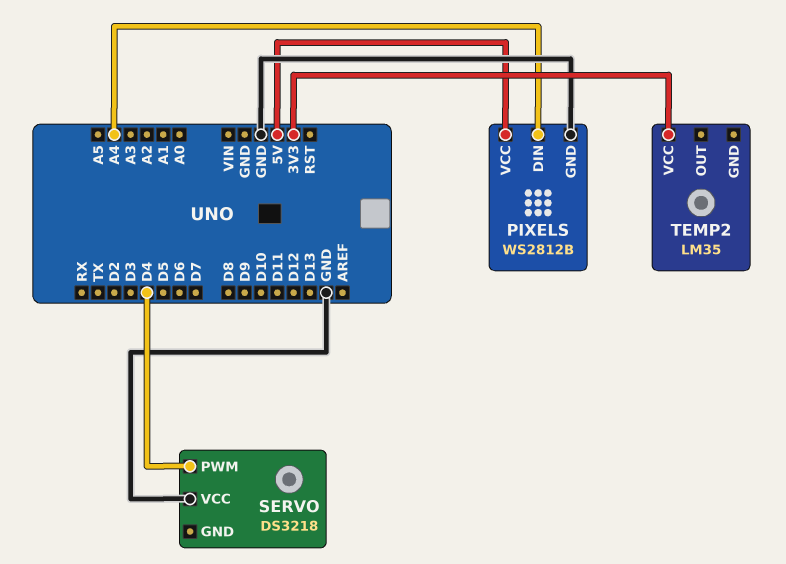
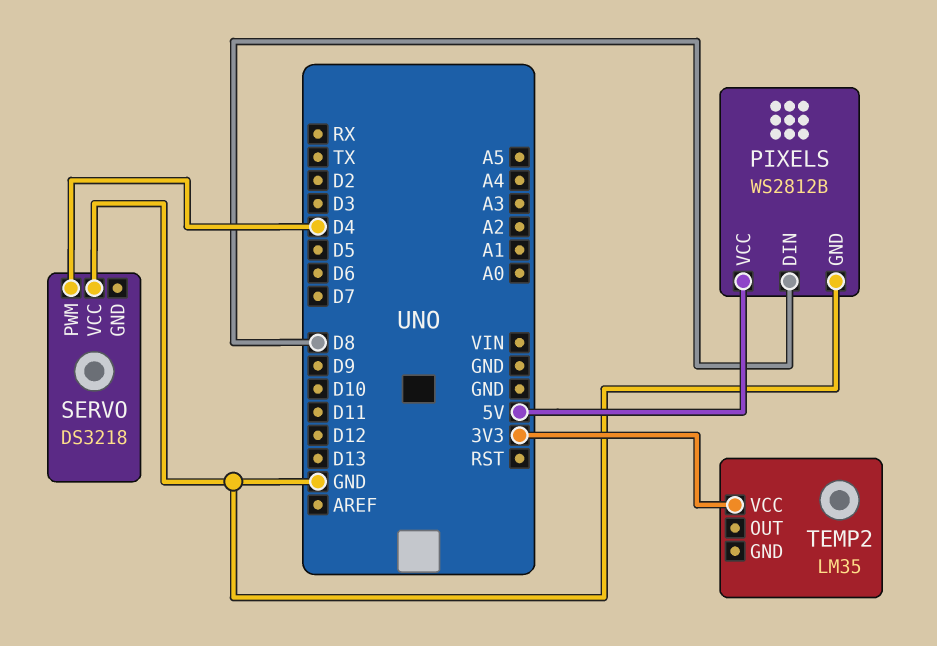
PIXELS pin DIN: A4 -> D8

